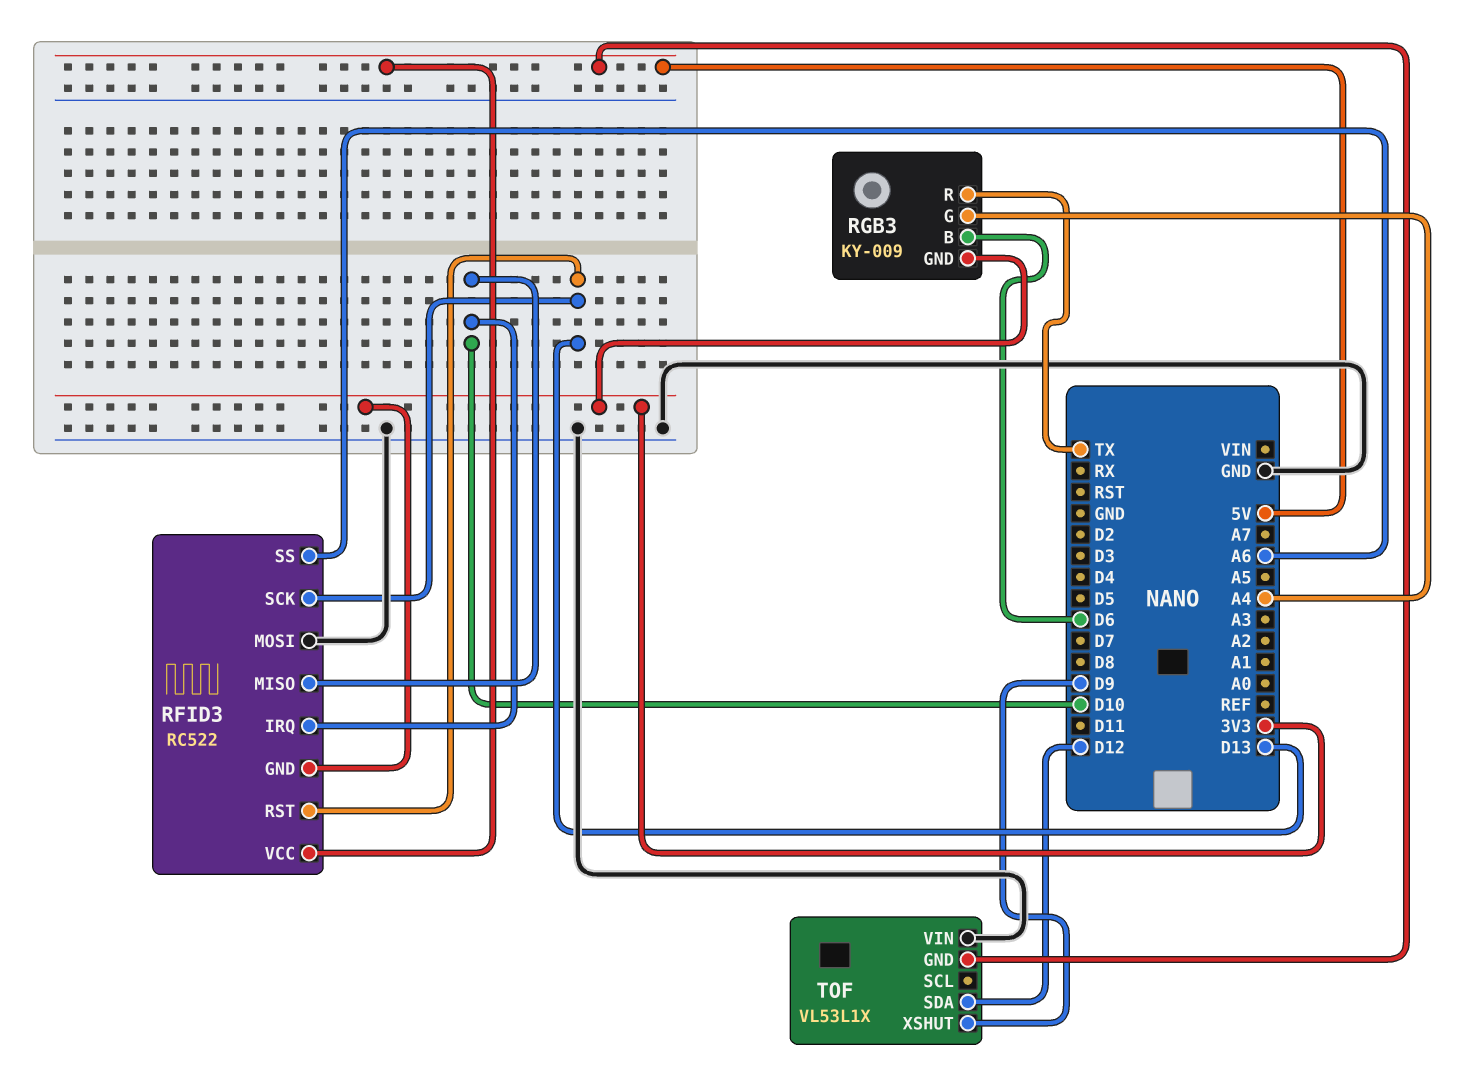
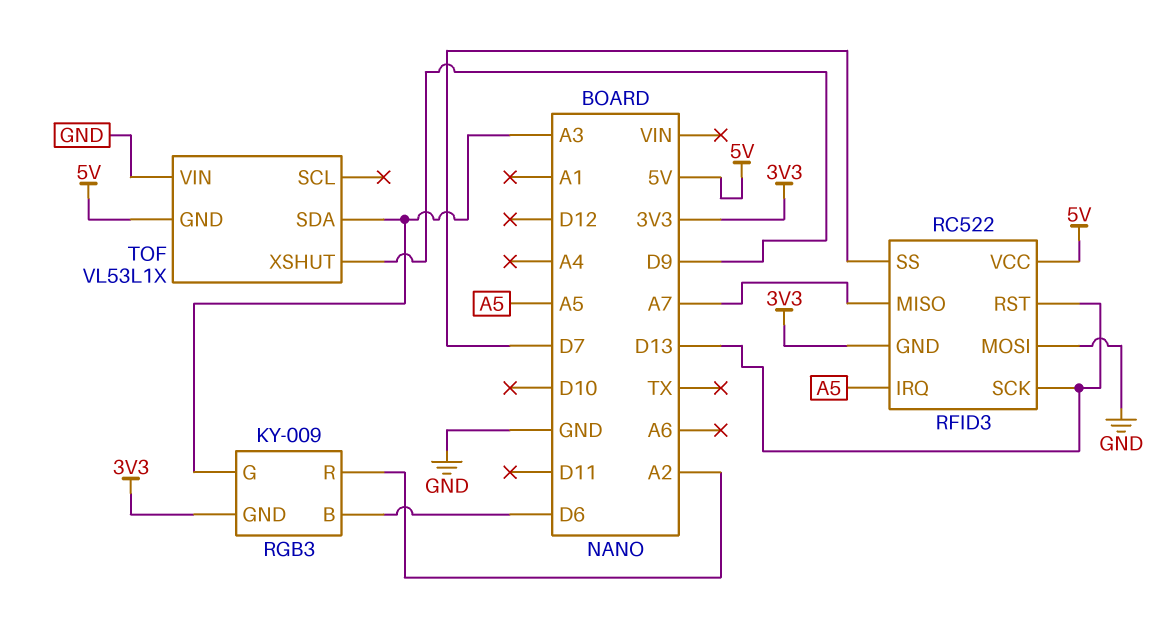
RFID3 pin IRQ: D10 -> A5
RFID3 pin MISO: D10 -> A7
RFID3 pin SS: A6 -> D7
RGB3 pin G: A4 -> A3
RGB3 pin R: TX -> A2
TOF pin SDA: D12 -> A3

